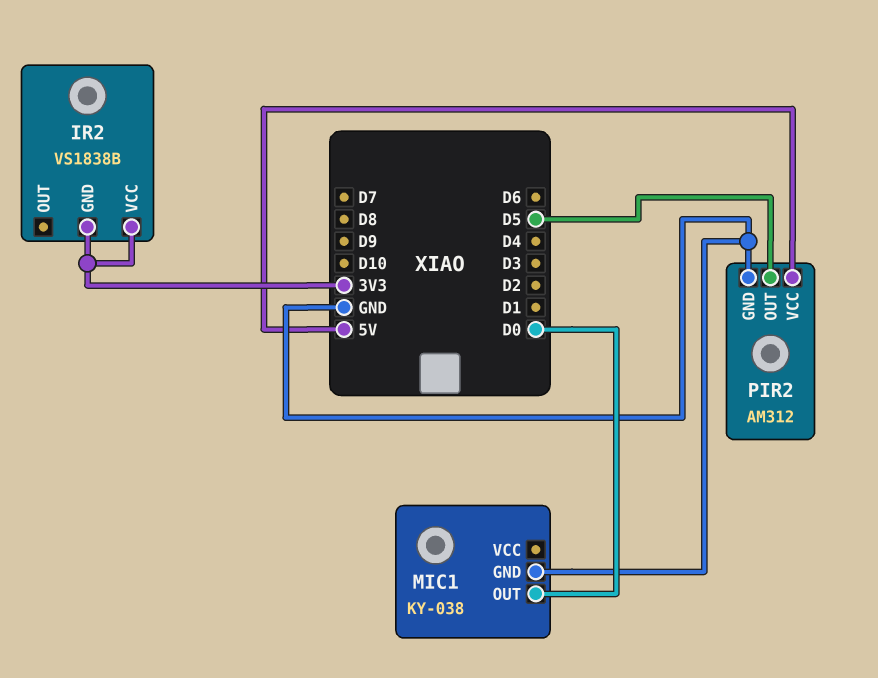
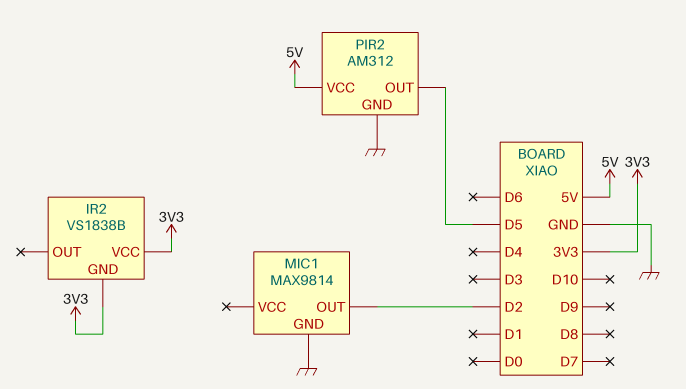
MIC1: KY-038 -> MAX9814
MIC1 pin OUT: D0 -> D2

